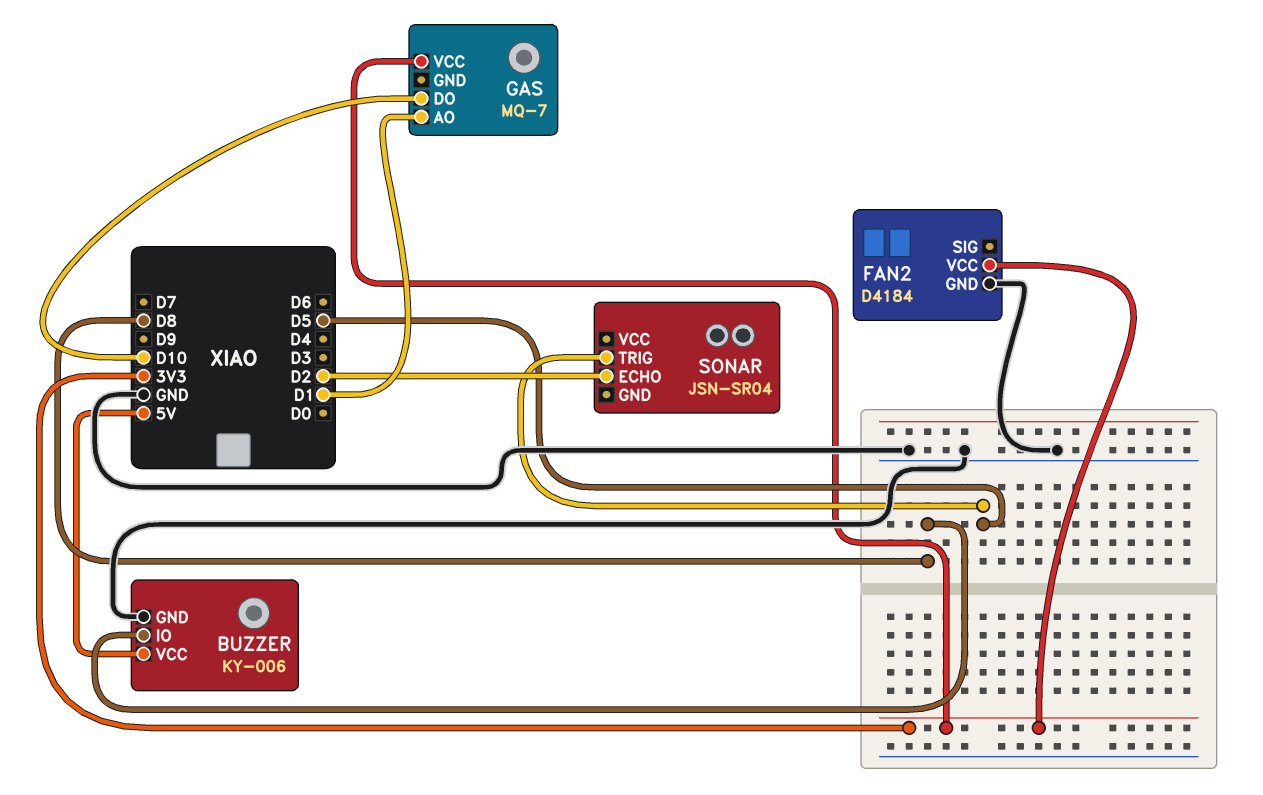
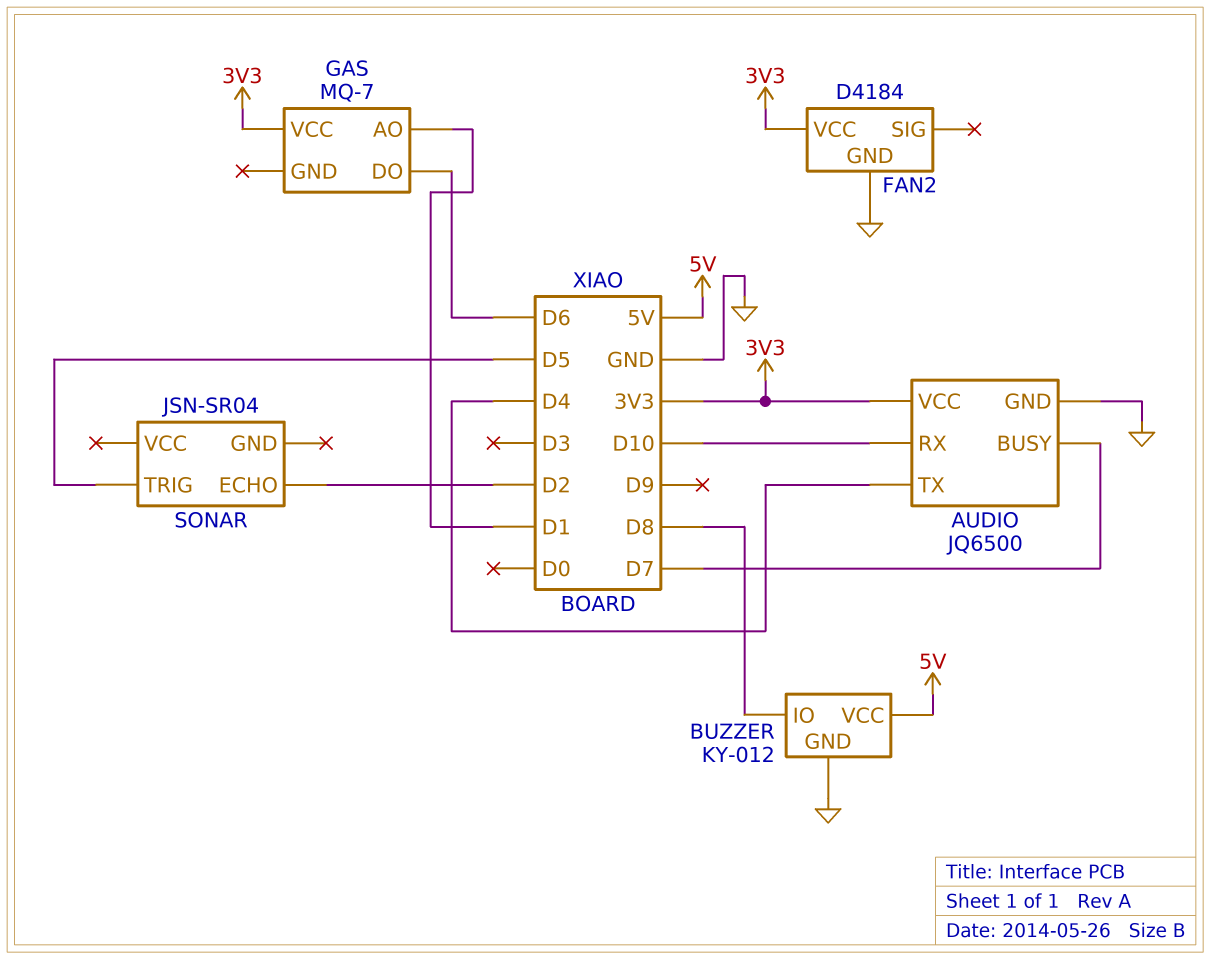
AUDIO: none -> JQ6500
AUDIO pin BUSY: none -> D7
AUDIO pin GND: none -> GND
AUDIO pin RX: none -> D10
AUDIO pin TX: none -> D4
AUDIO pin VCC: none -> 3V3
BUZZER: KY-006 -> KY-012
GAS pin DO: D10 -> D6

